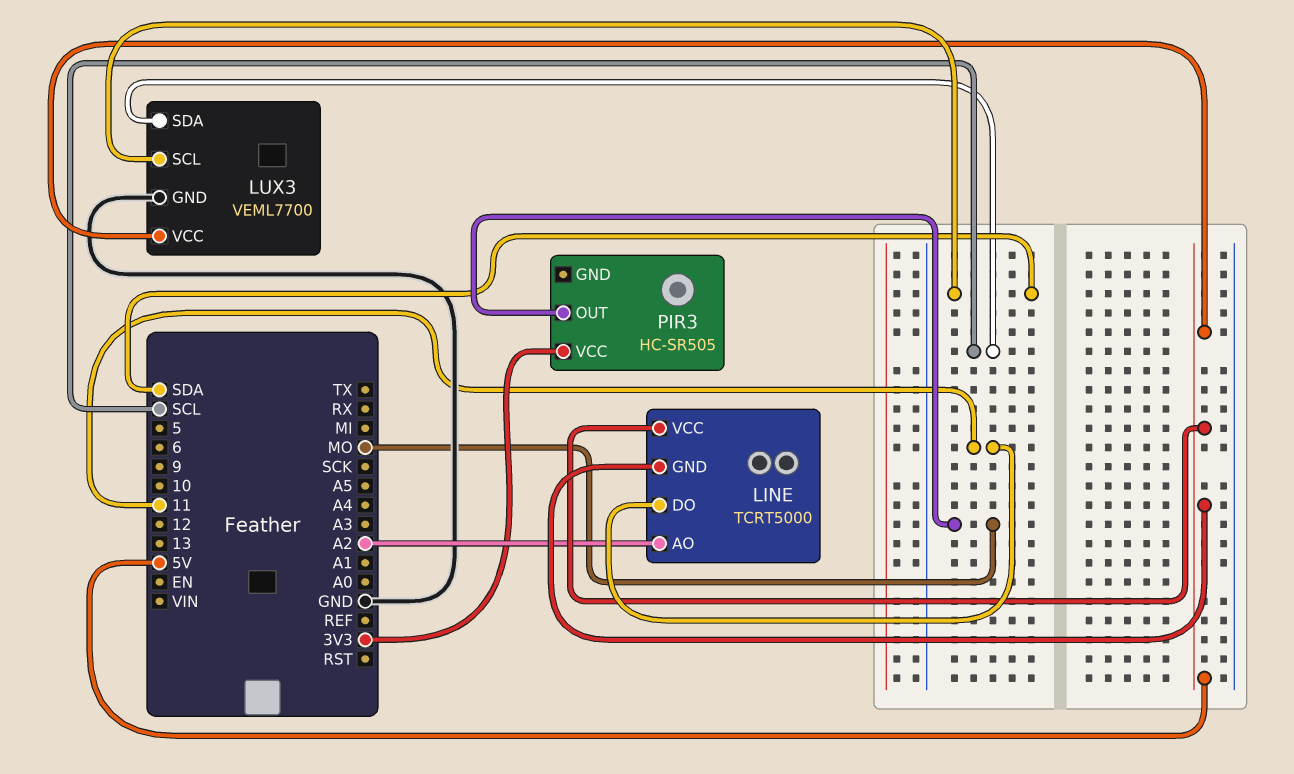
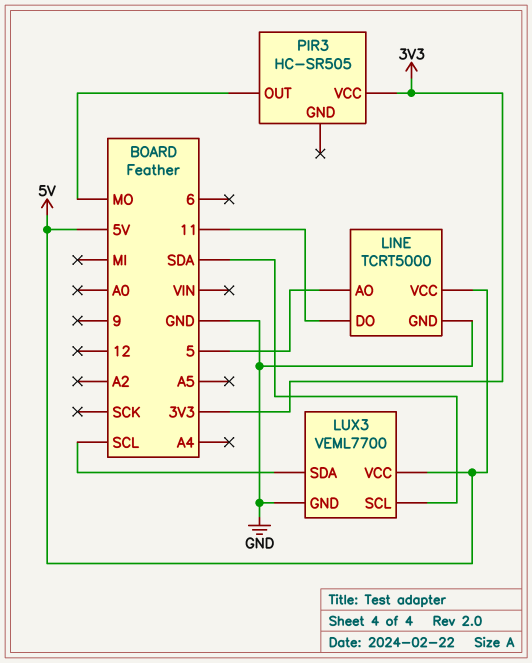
LINE pin AO: A2 -> 5
LINE pin GND: 5V -> GND

